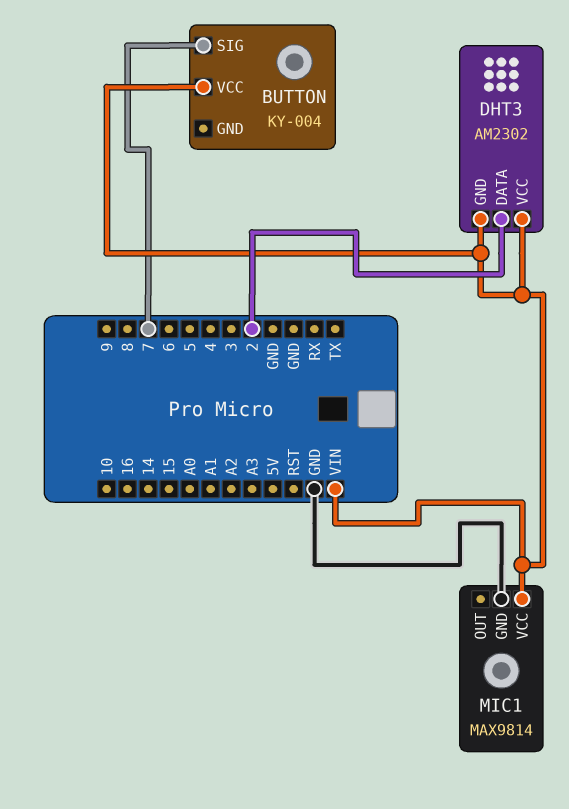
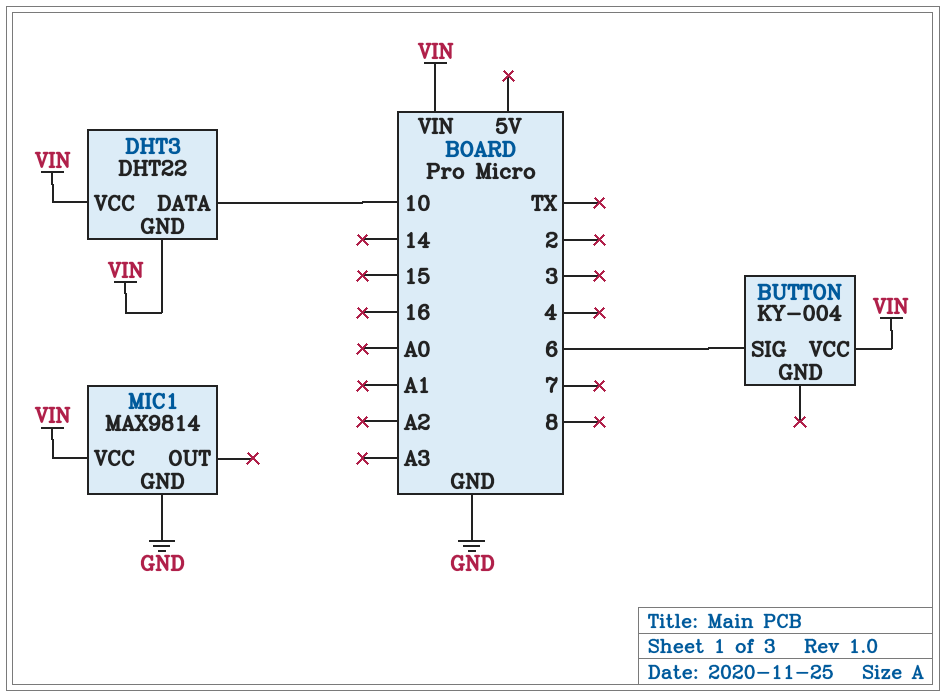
BUTTON pin SIG: 7 -> 6
DHT3: AM2302 -> DHT22
DHT3 pin DATA: 2 -> 10

